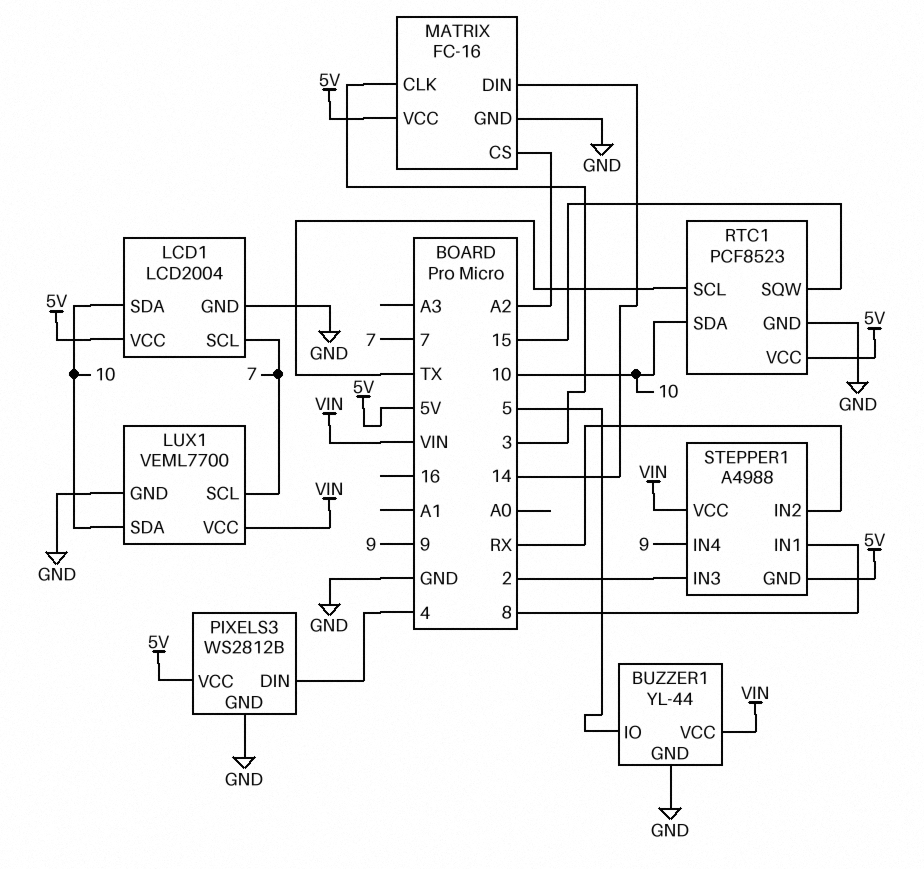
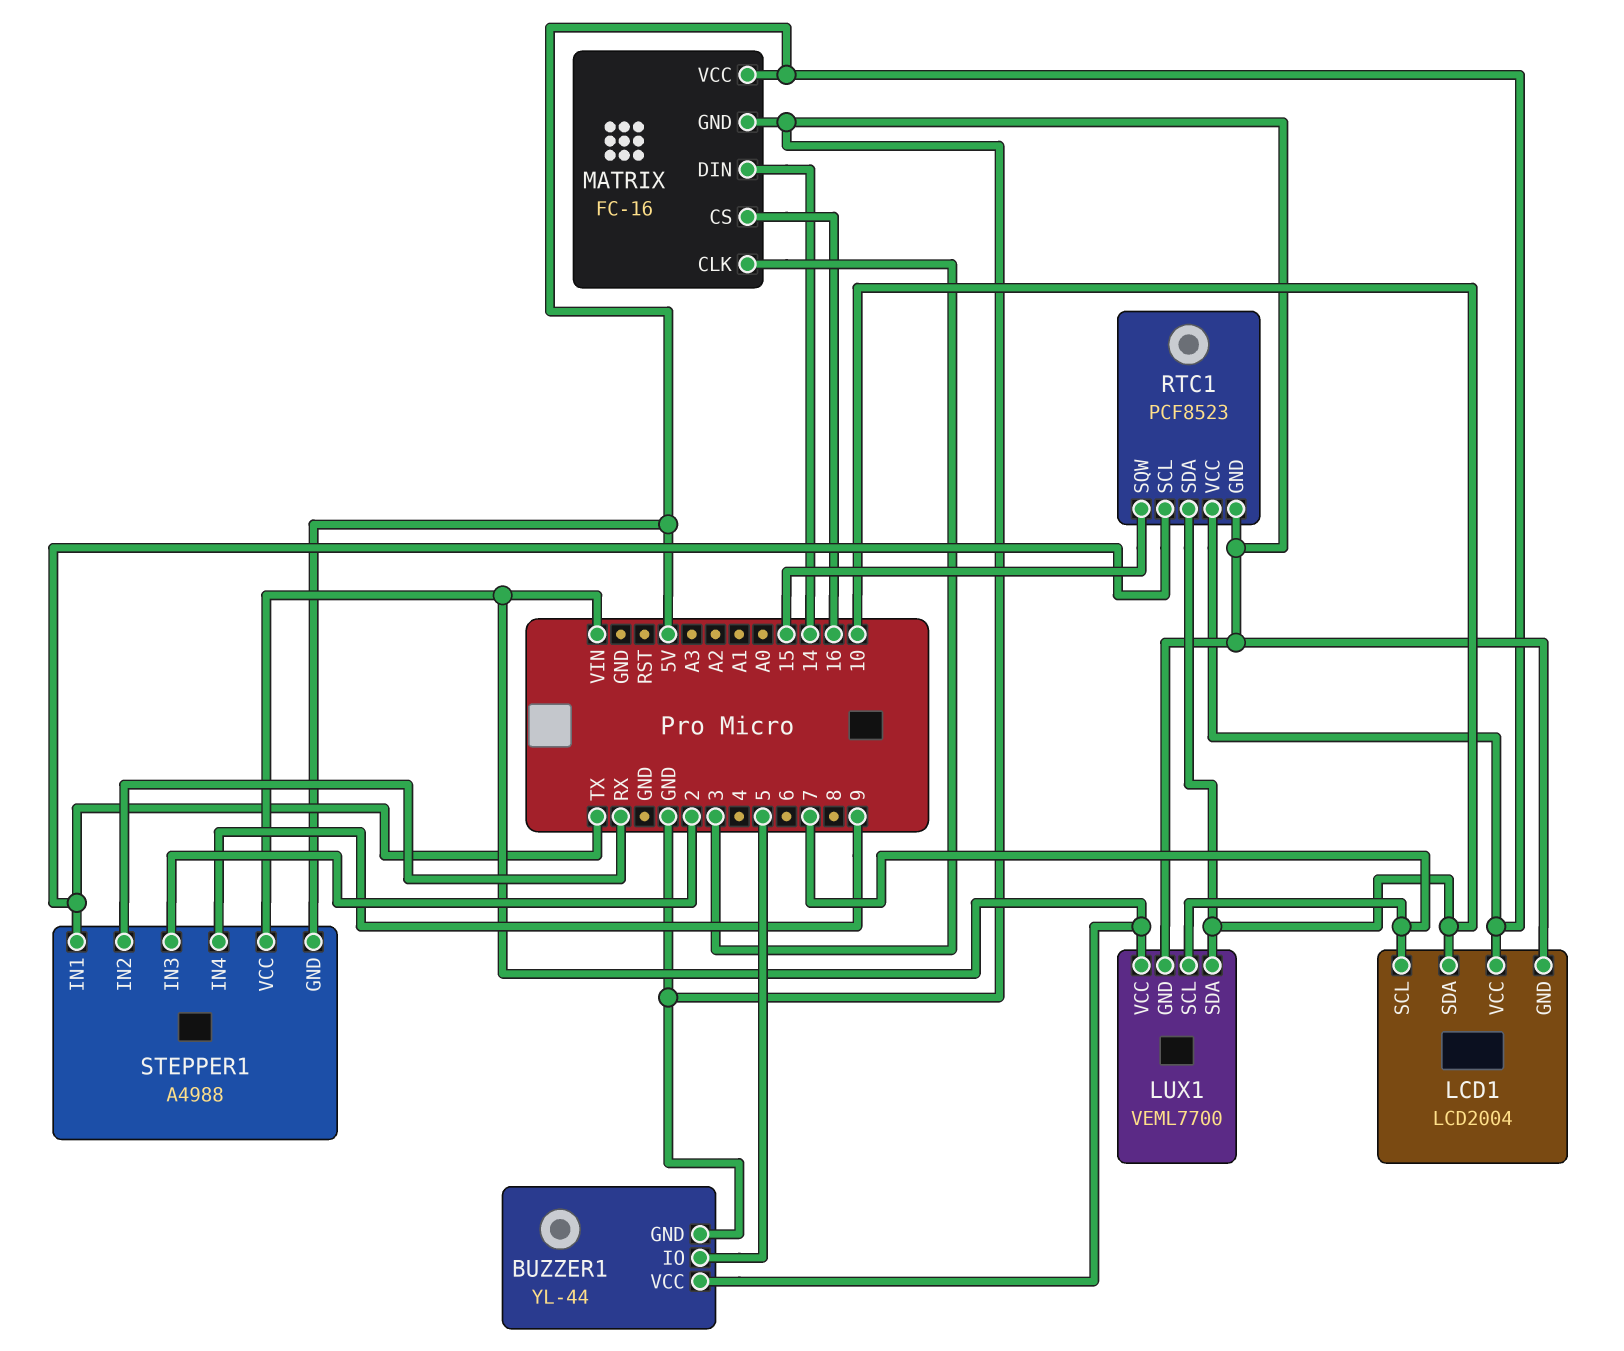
MATRIX pin CS: A2 -> 16
PIXELS3: WS2812B -> none
PIXELS3 pin DIN: 4 -> none
PIXELS3 pin GND: GND -> none
PIXELS3 pin VCC: 5V -> none
STEPPER1 pin IN1: 8 -> TX

